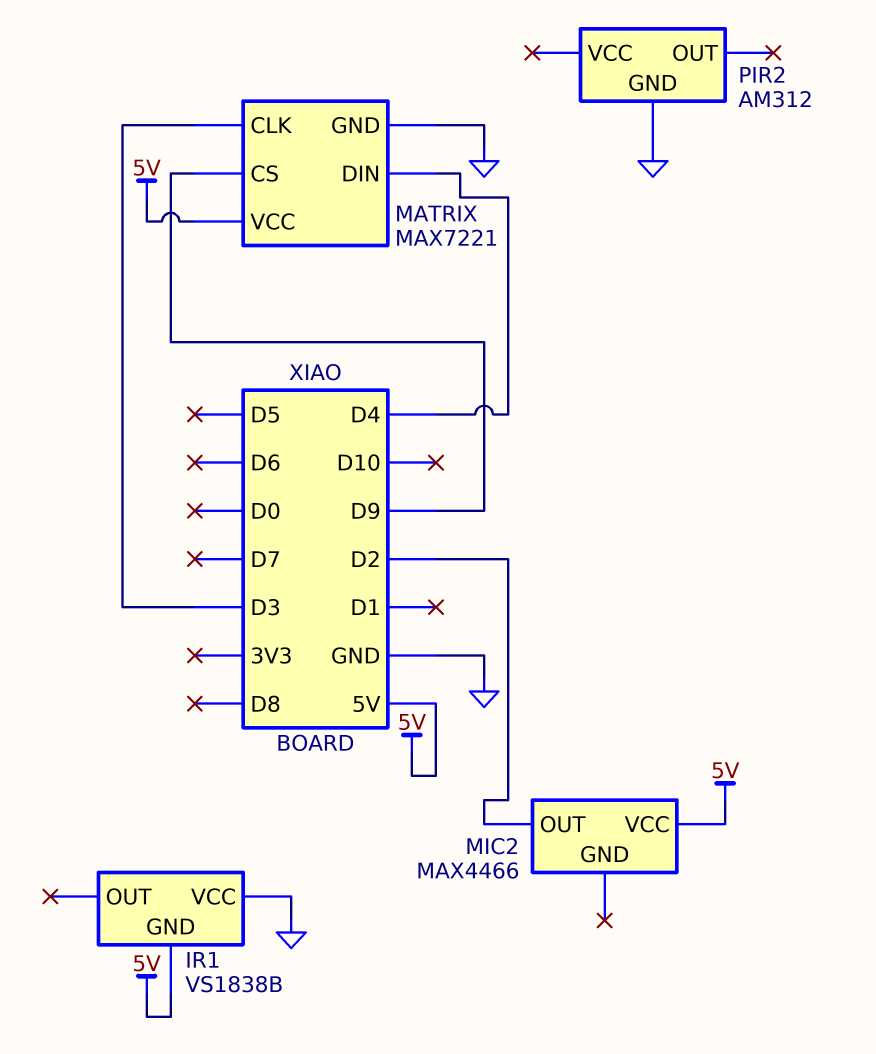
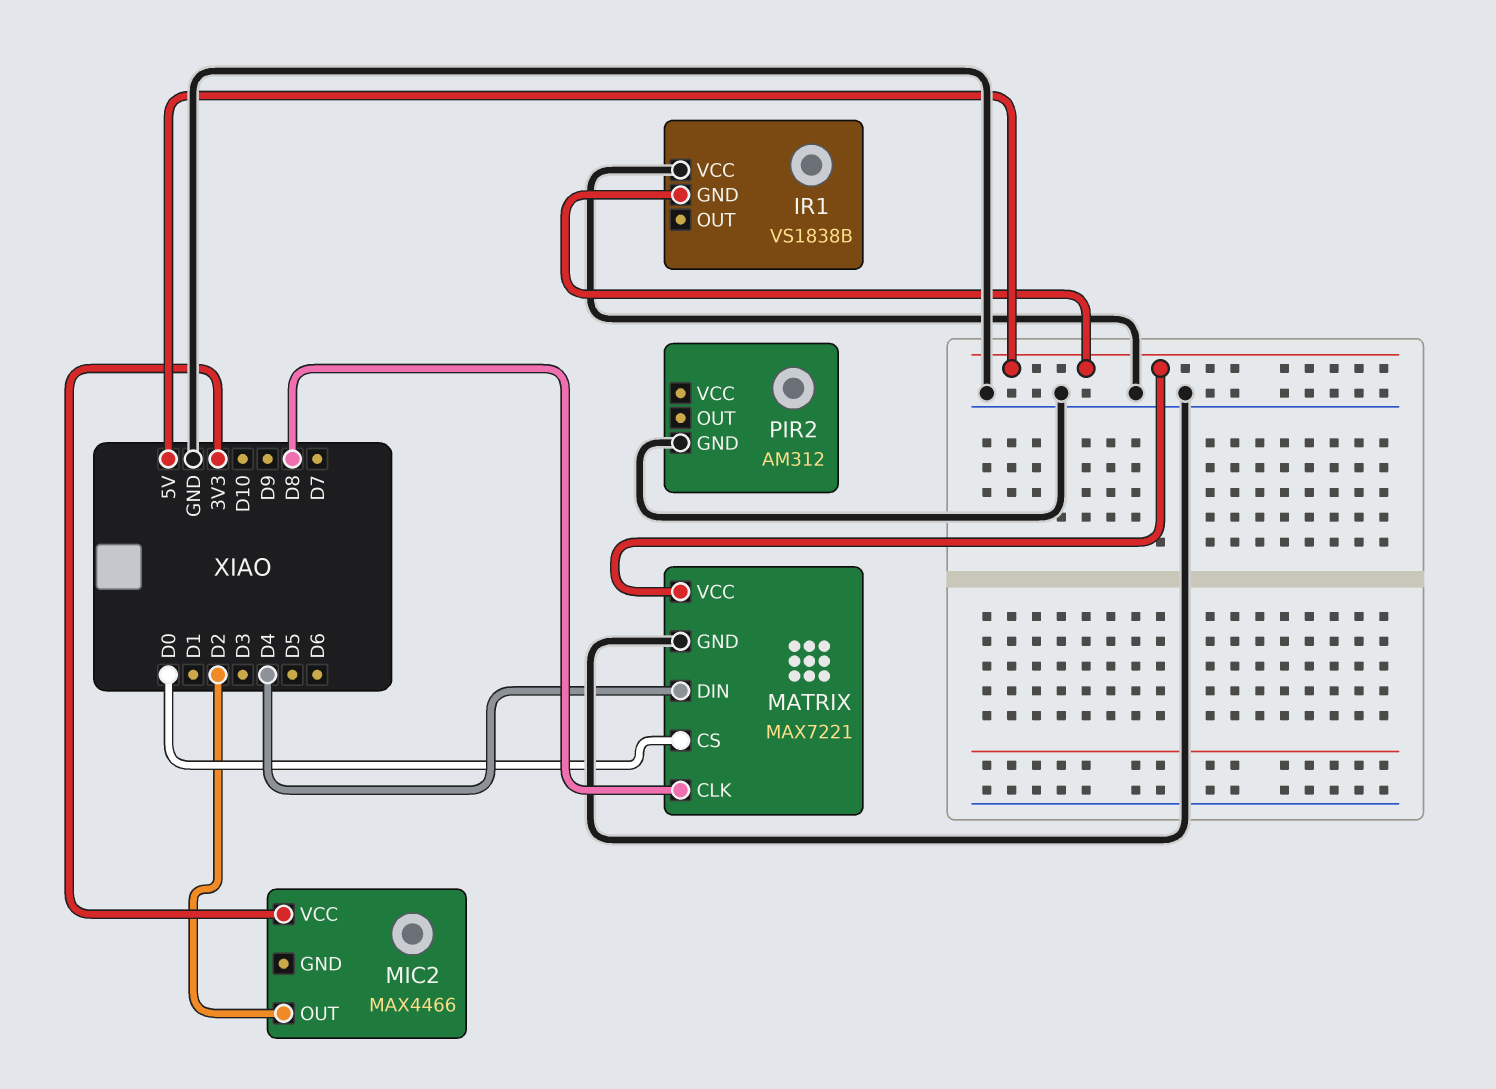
MATRIX pin CLK: D3 -> D8
MATRIX pin CS: D9 -> D0
MIC2 pin VCC: 5V -> 3V3

